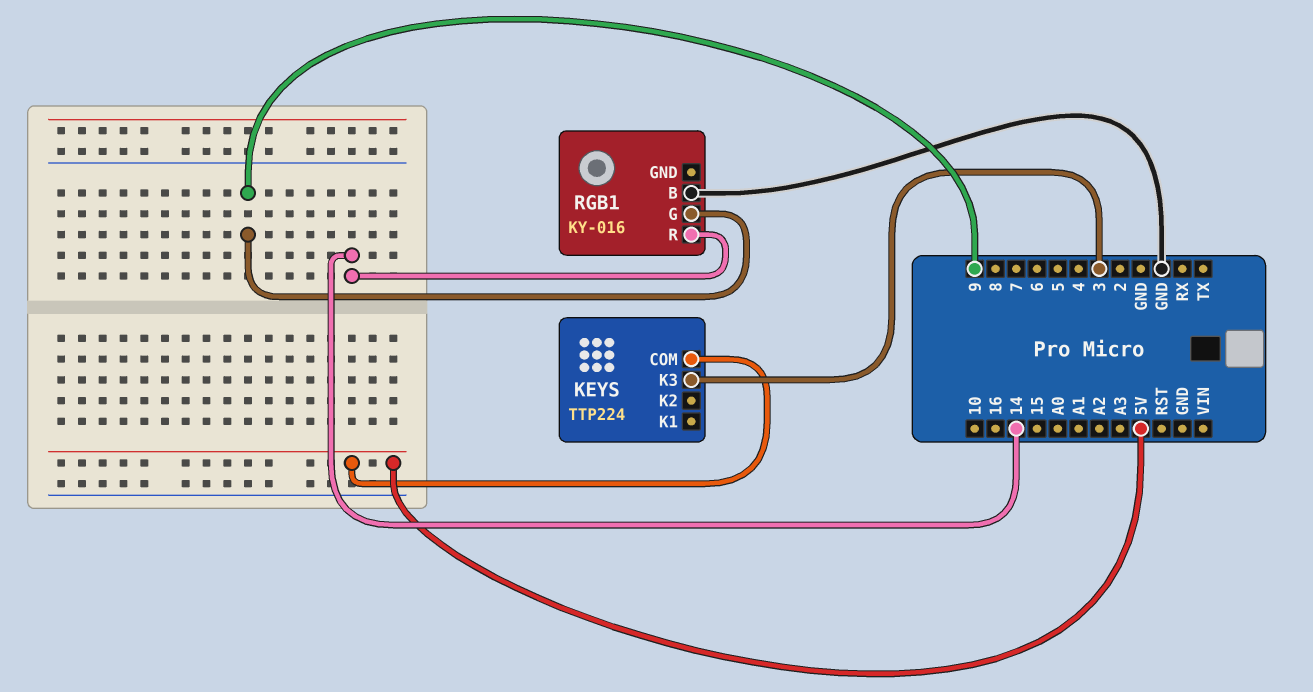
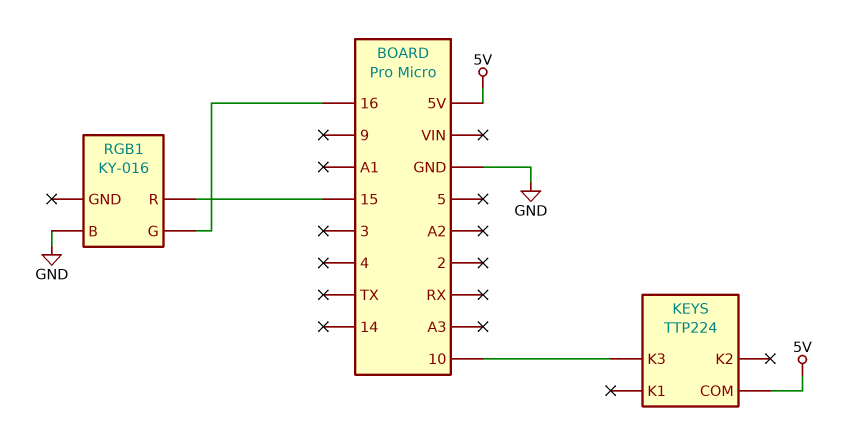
KEYS pin K3: 3 -> 10
RGB1 pin G: 9 -> 16
RGB1 pin R: 14 -> 15

